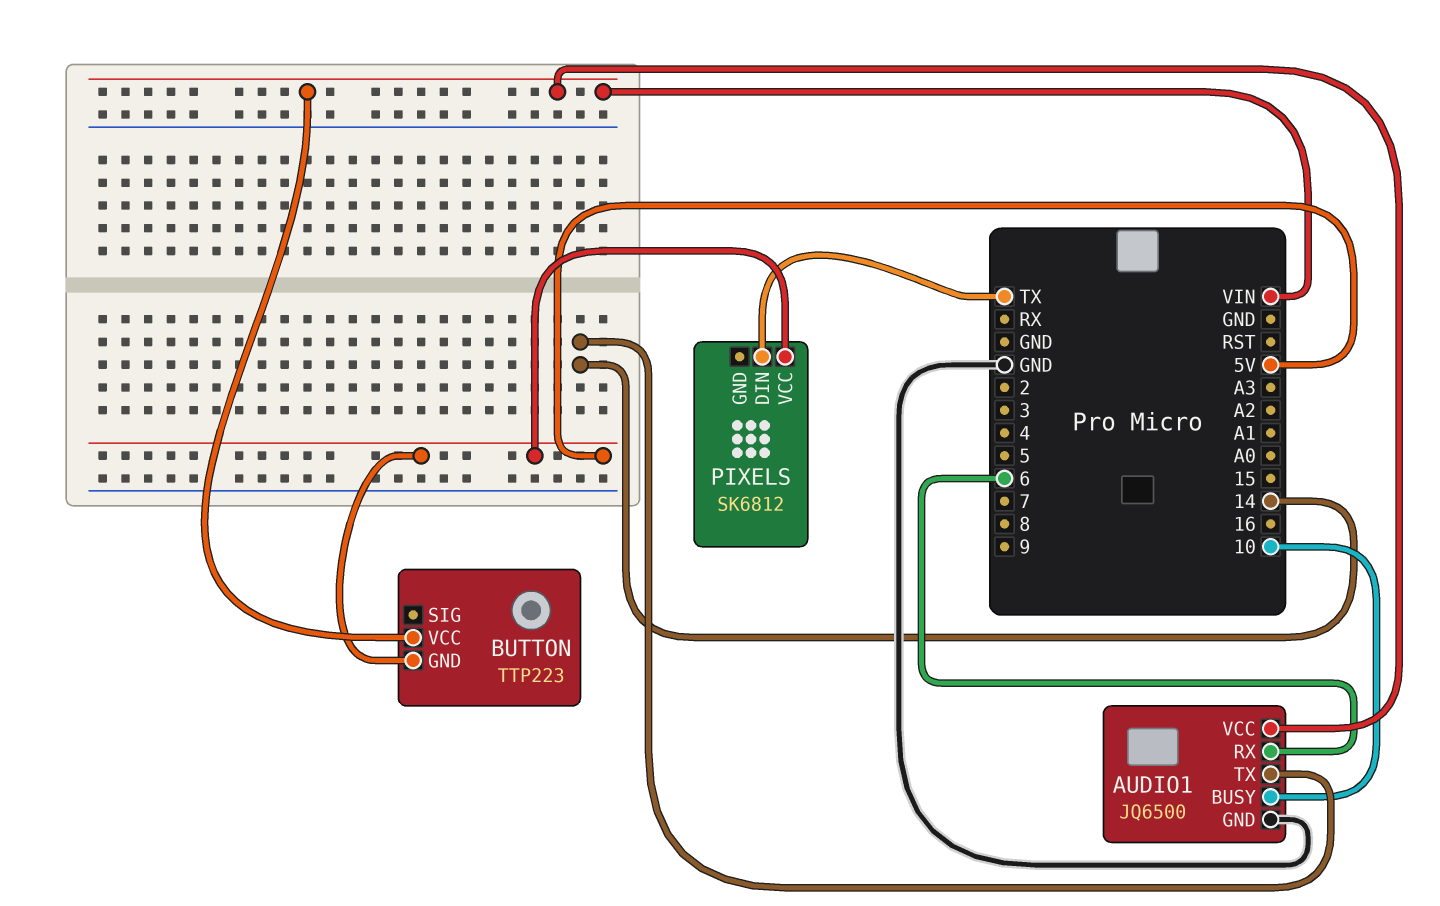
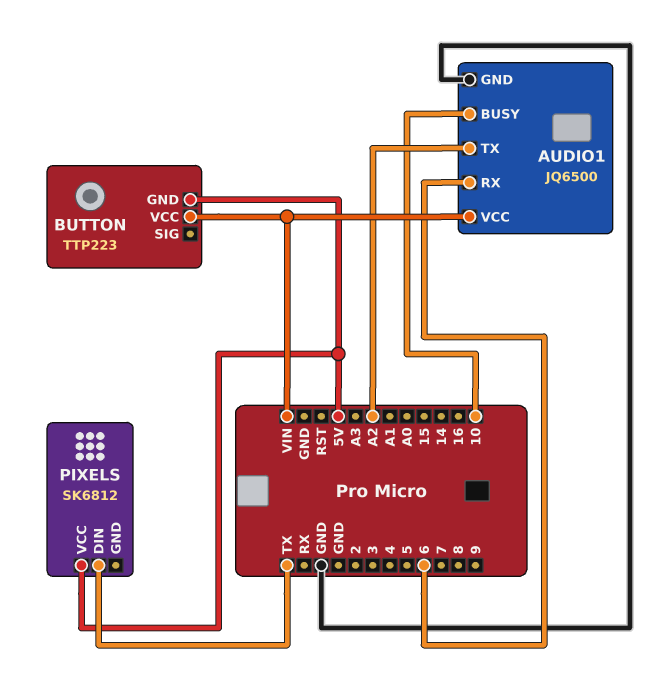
AUDIO1 pin TX: 14 -> A2

